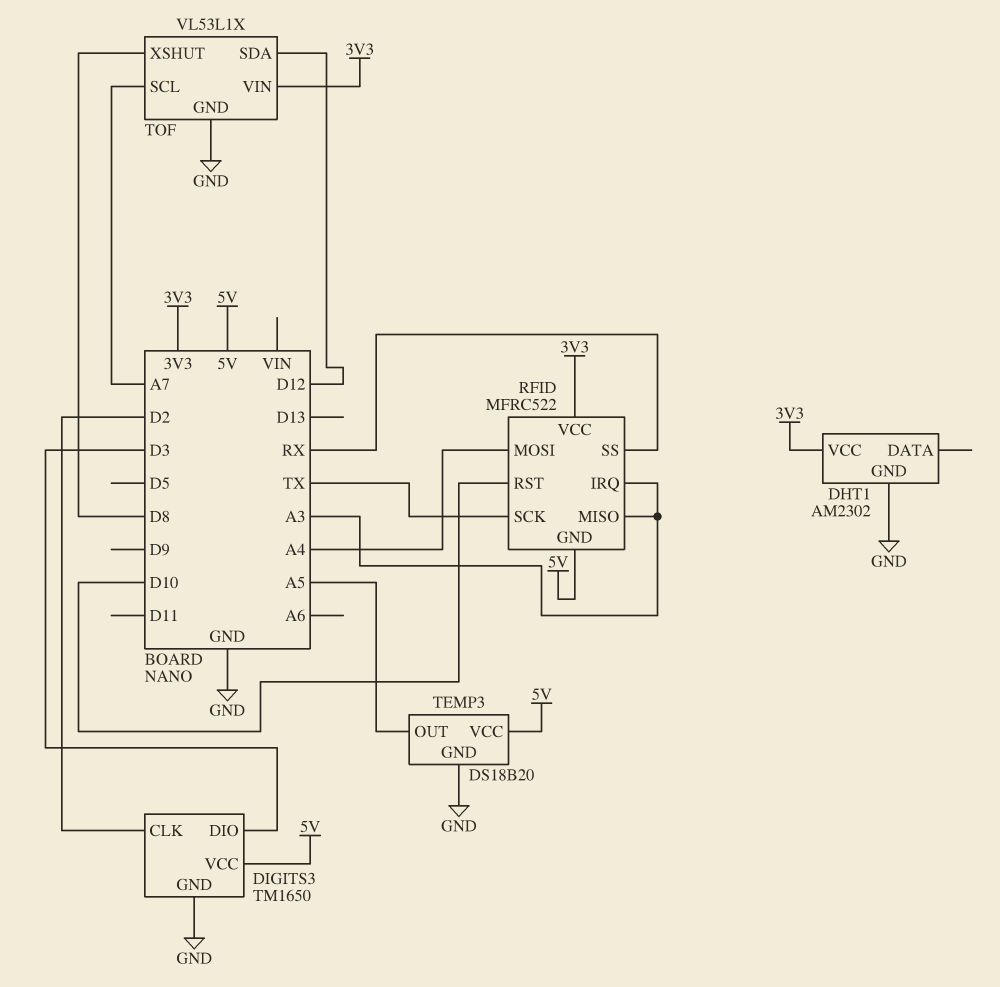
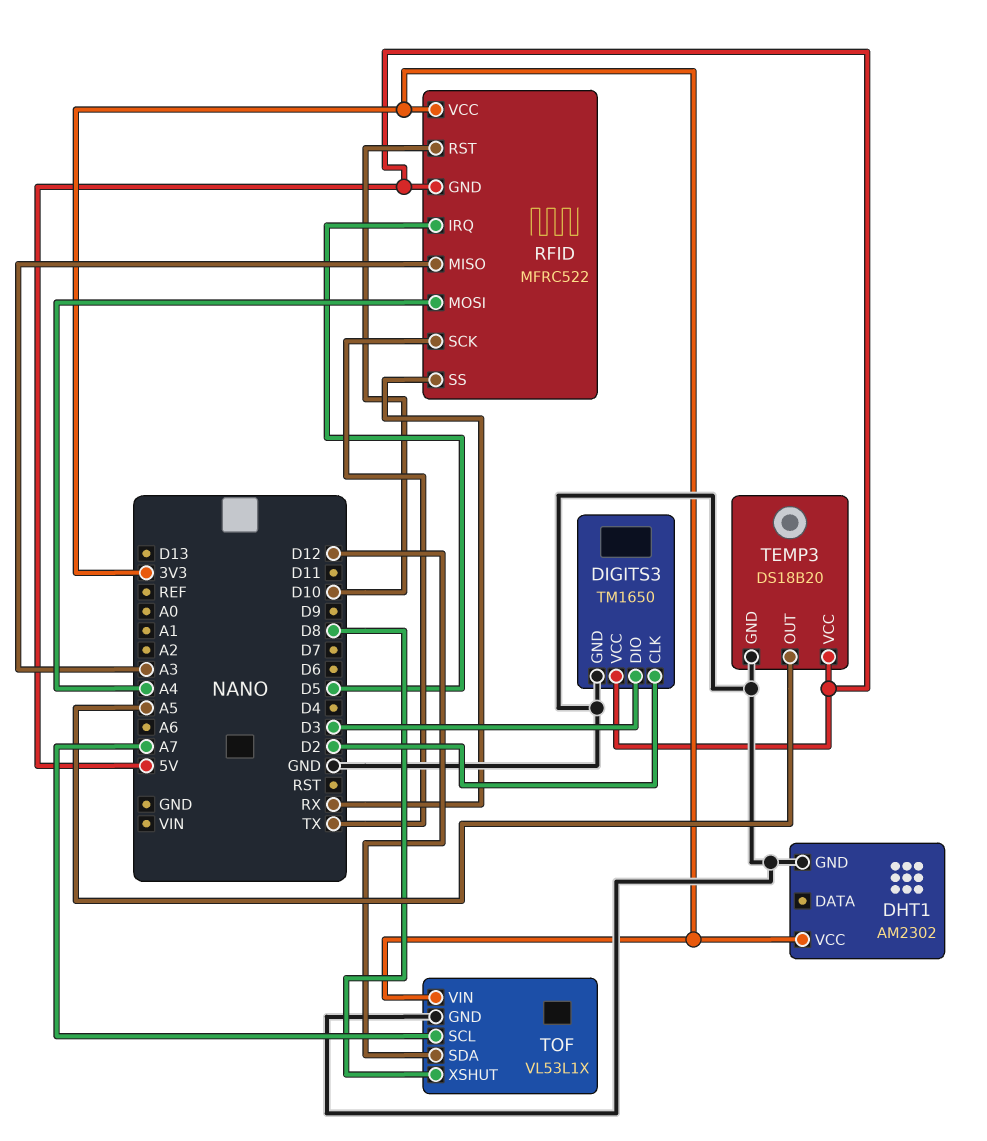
RFID pin IRQ: A3 -> D5

